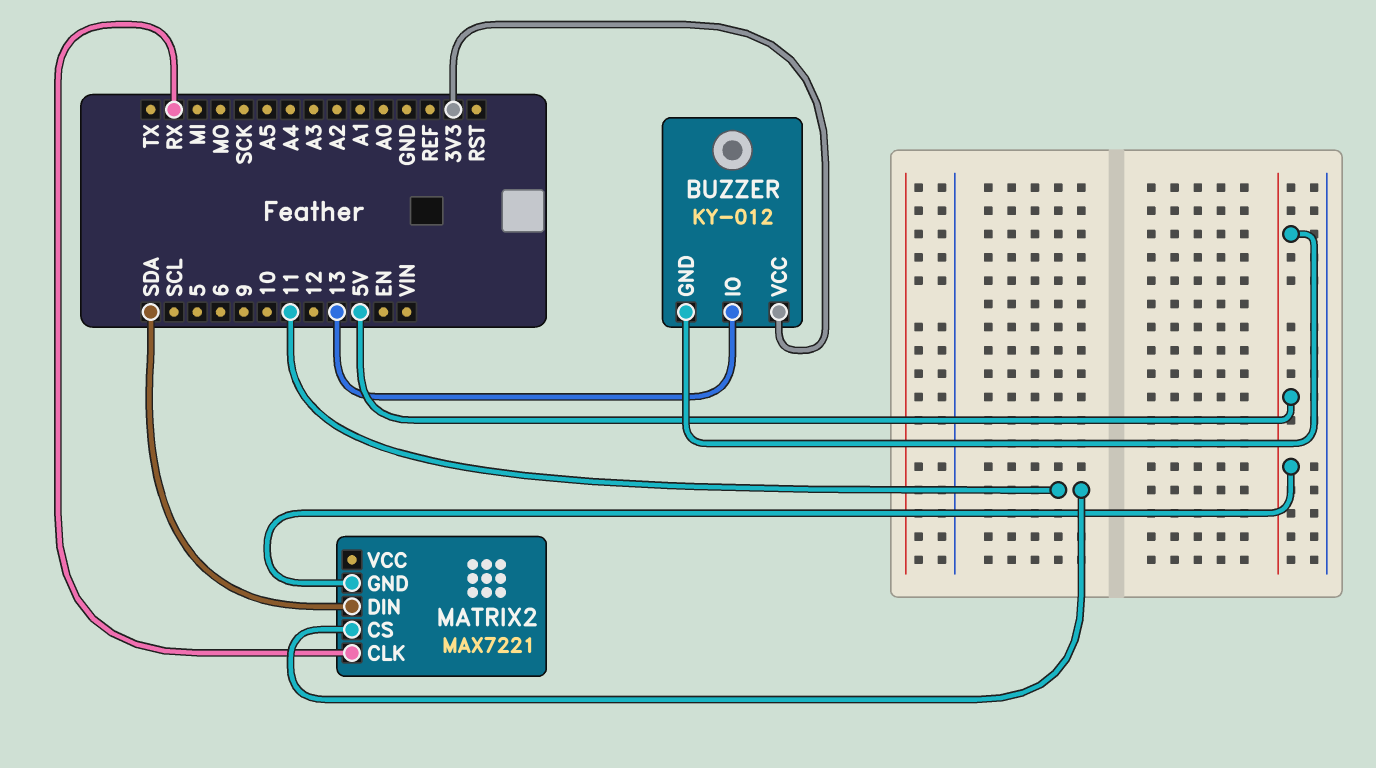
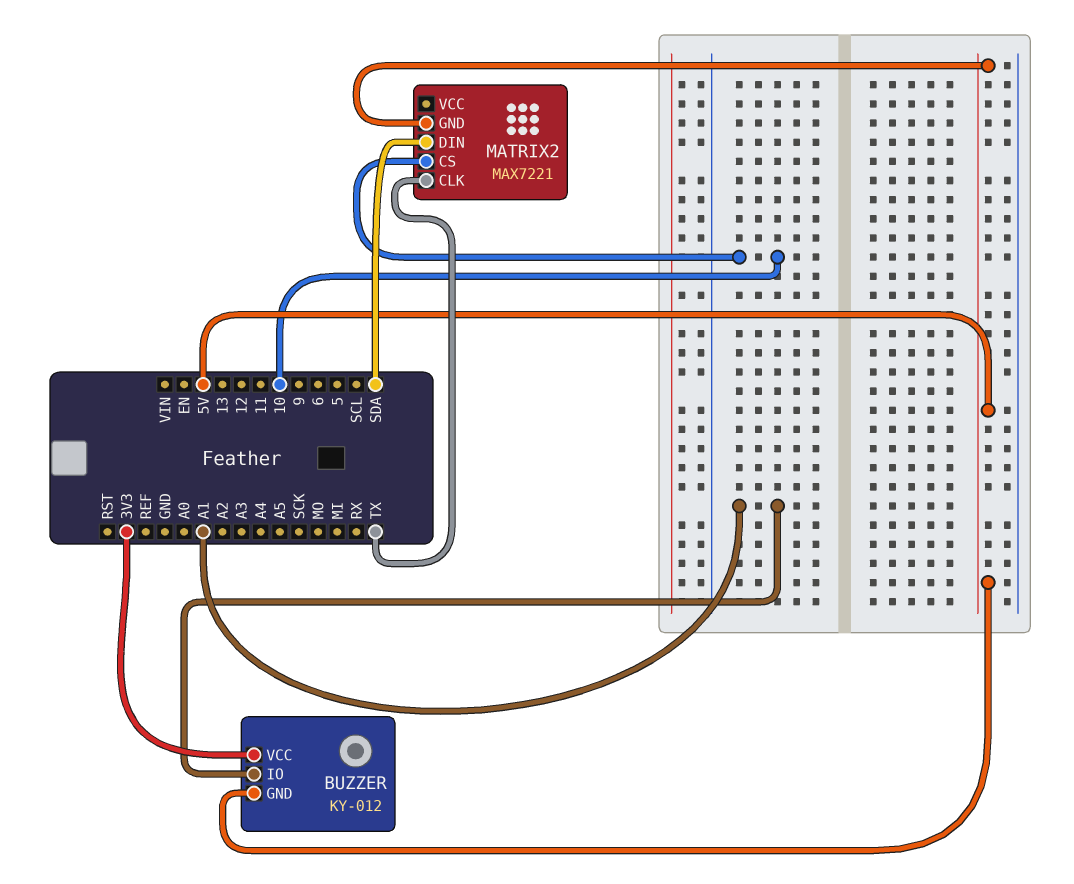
BUZZER pin IO: 13 -> A1
MATRIX2 pin CLK: RX -> TX
MATRIX2 pin CS: 11 -> 10

